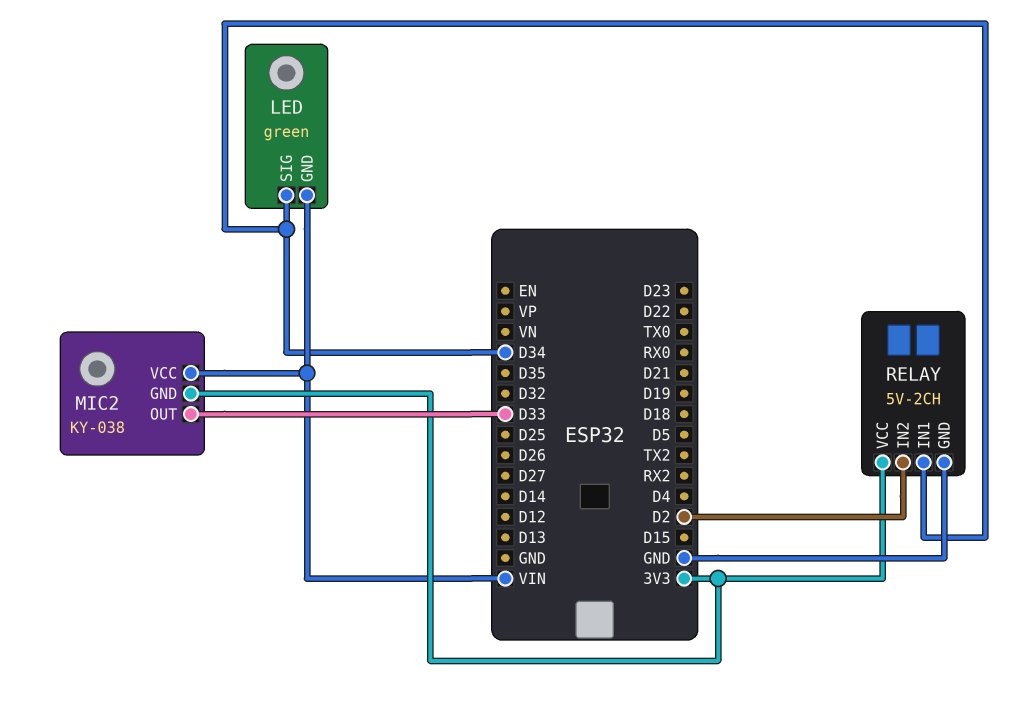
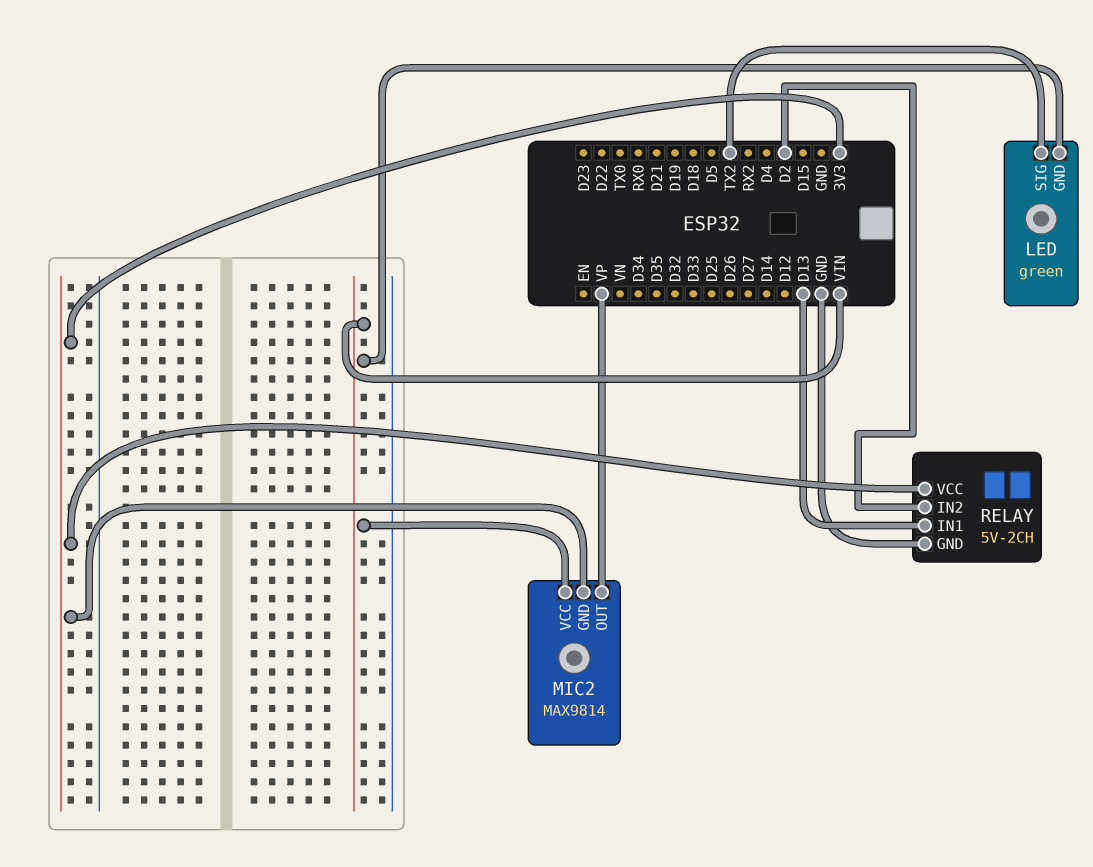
LED pin SIG: D34 -> TX2
MIC2: KY-038 -> MAX9814
MIC2 pin OUT: D33 -> VP
RELAY pin IN1: D34 -> D13

